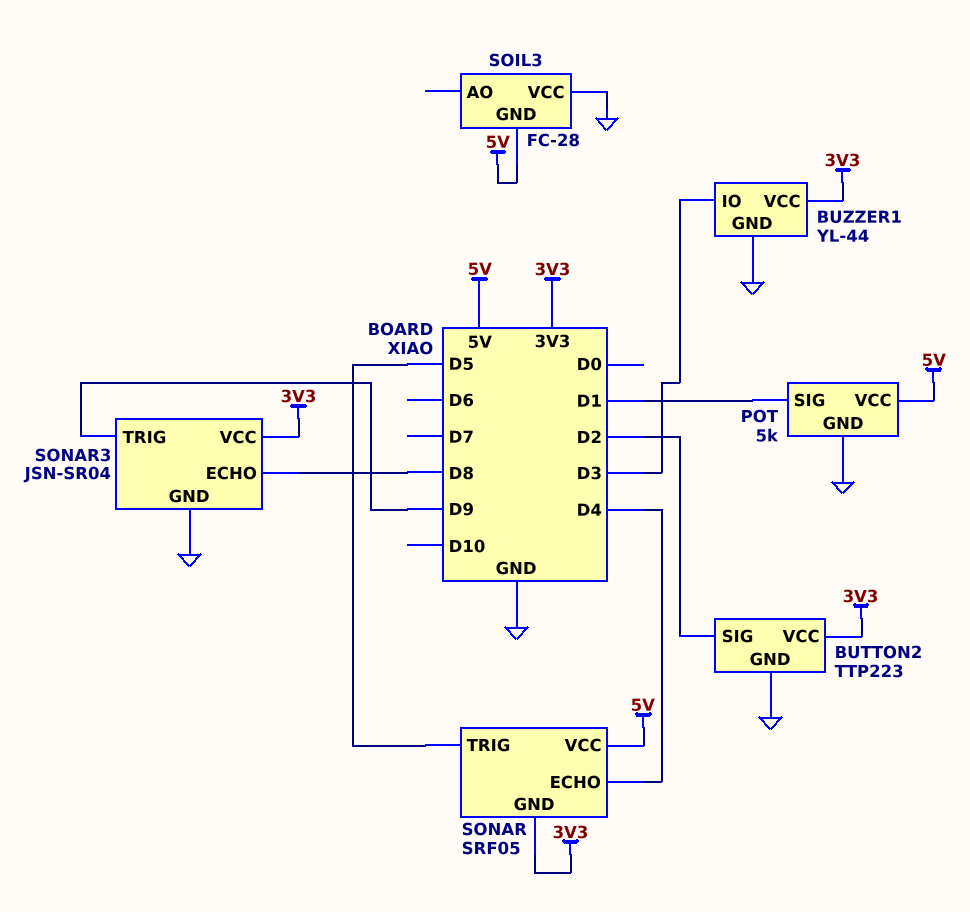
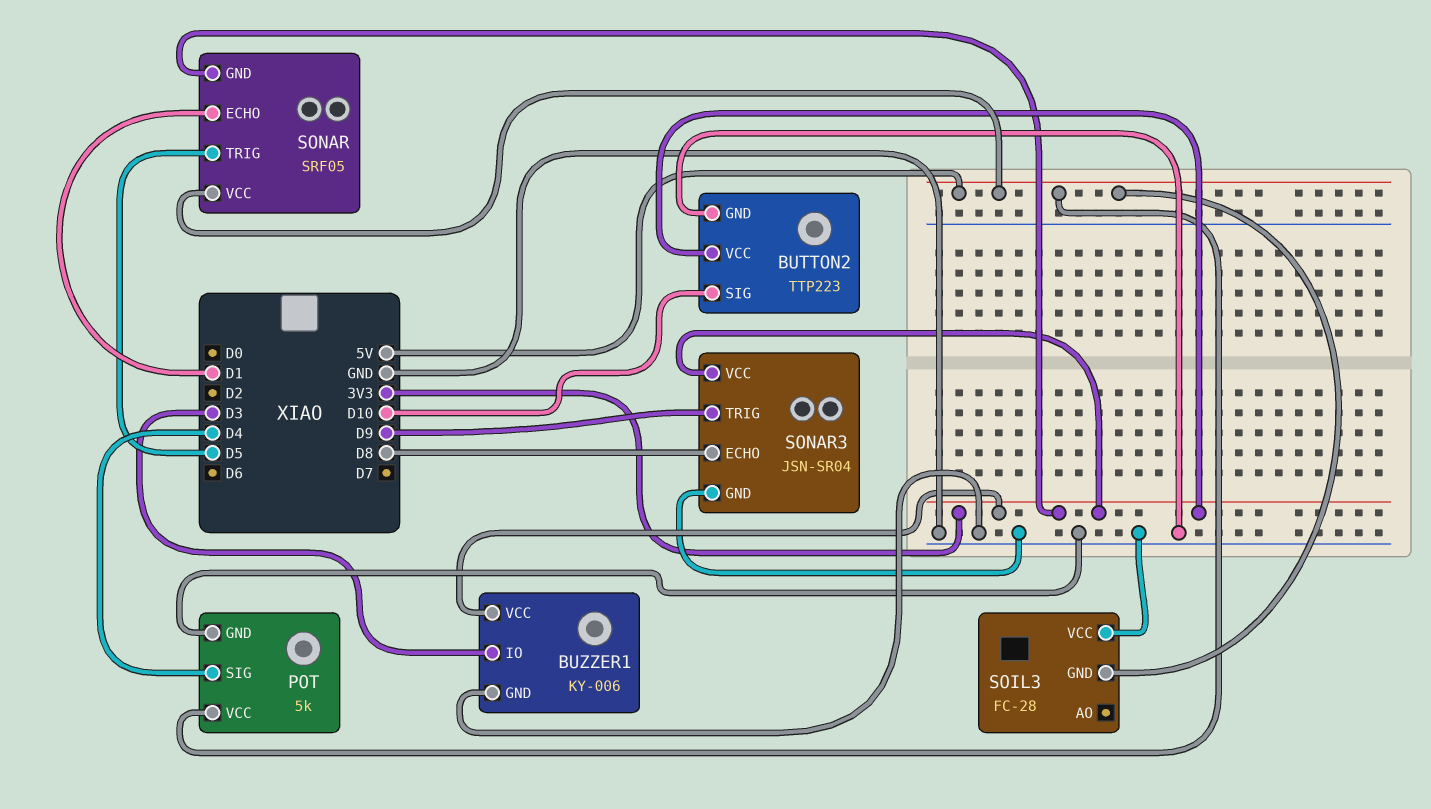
BUTTON2 pin SIG: D2 -> D10
BUZZER1: YL-44 -> KY-006
POT pin SIG: D1 -> D4
SONAR pin ECHO: D4 -> D1

